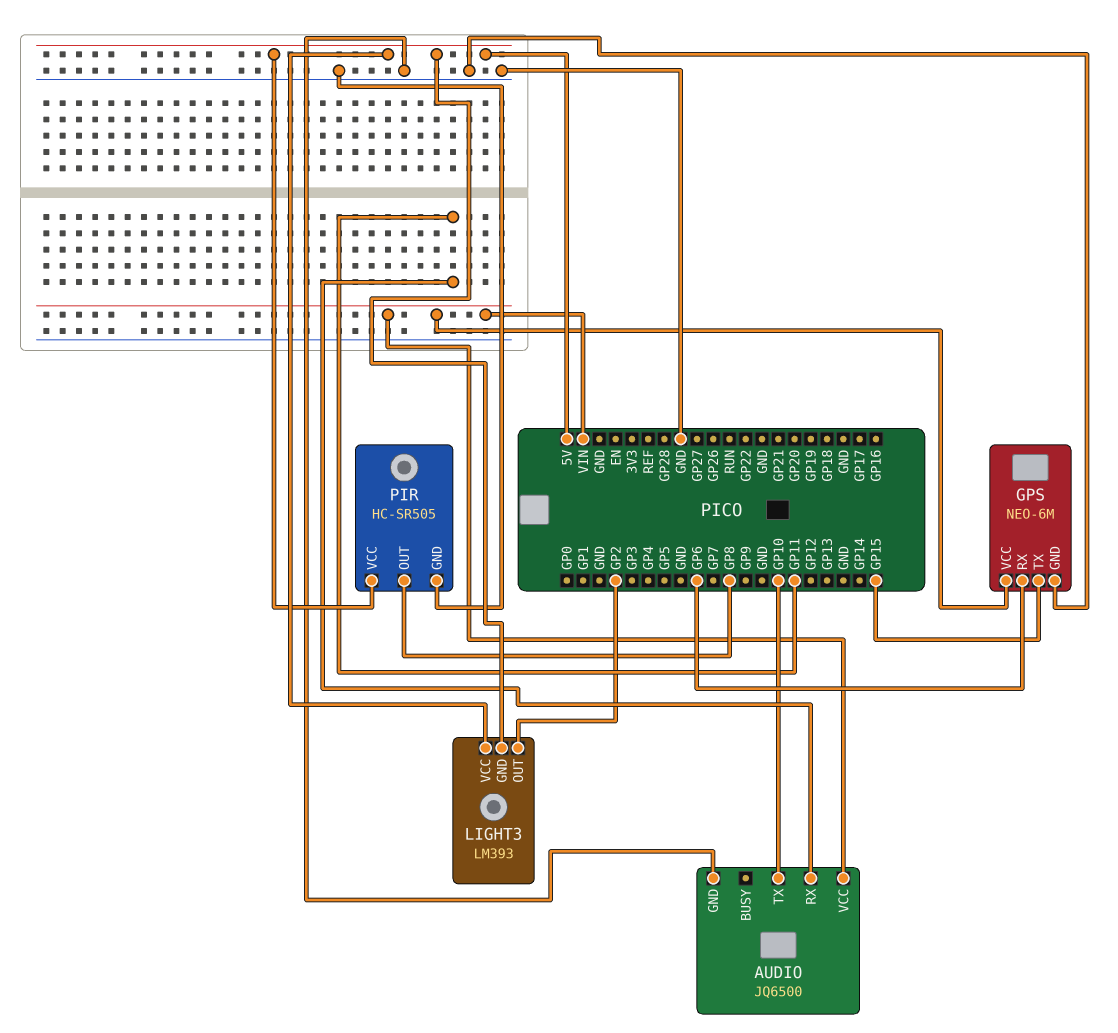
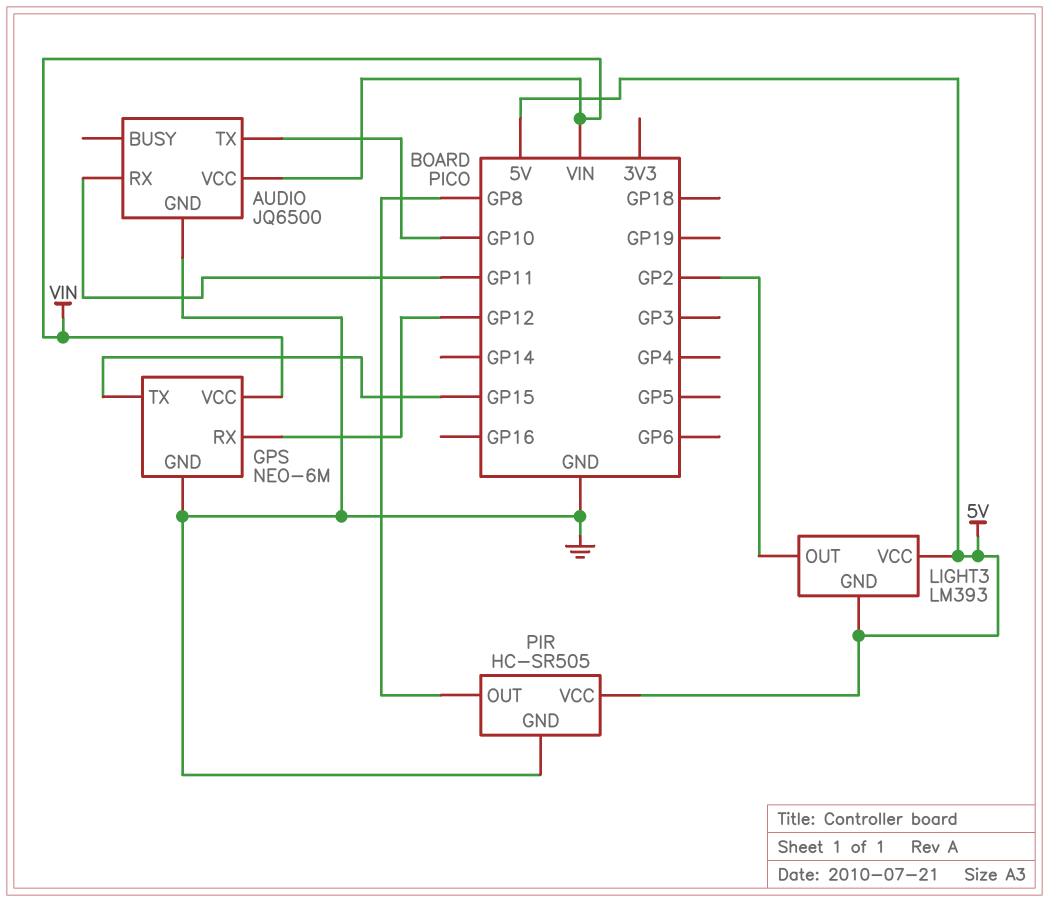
GPS pin RX: GP6 -> GP12

